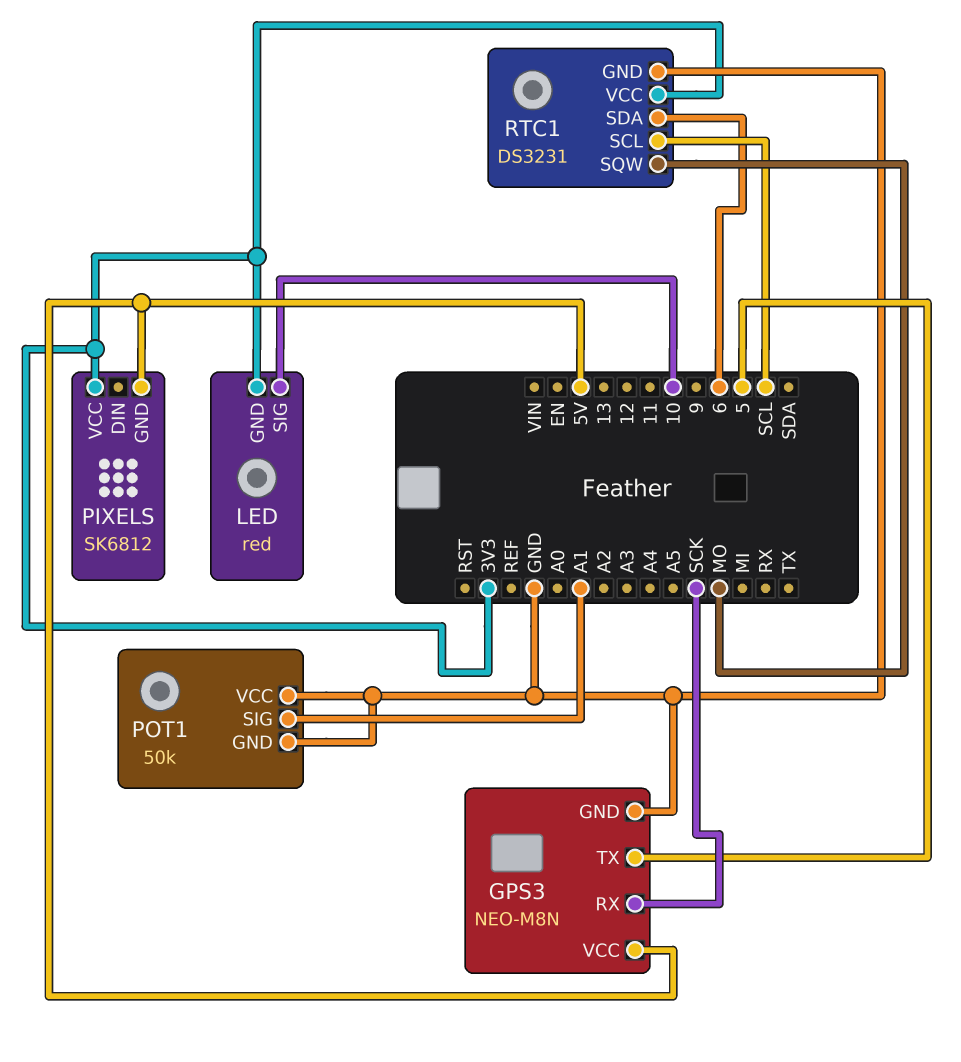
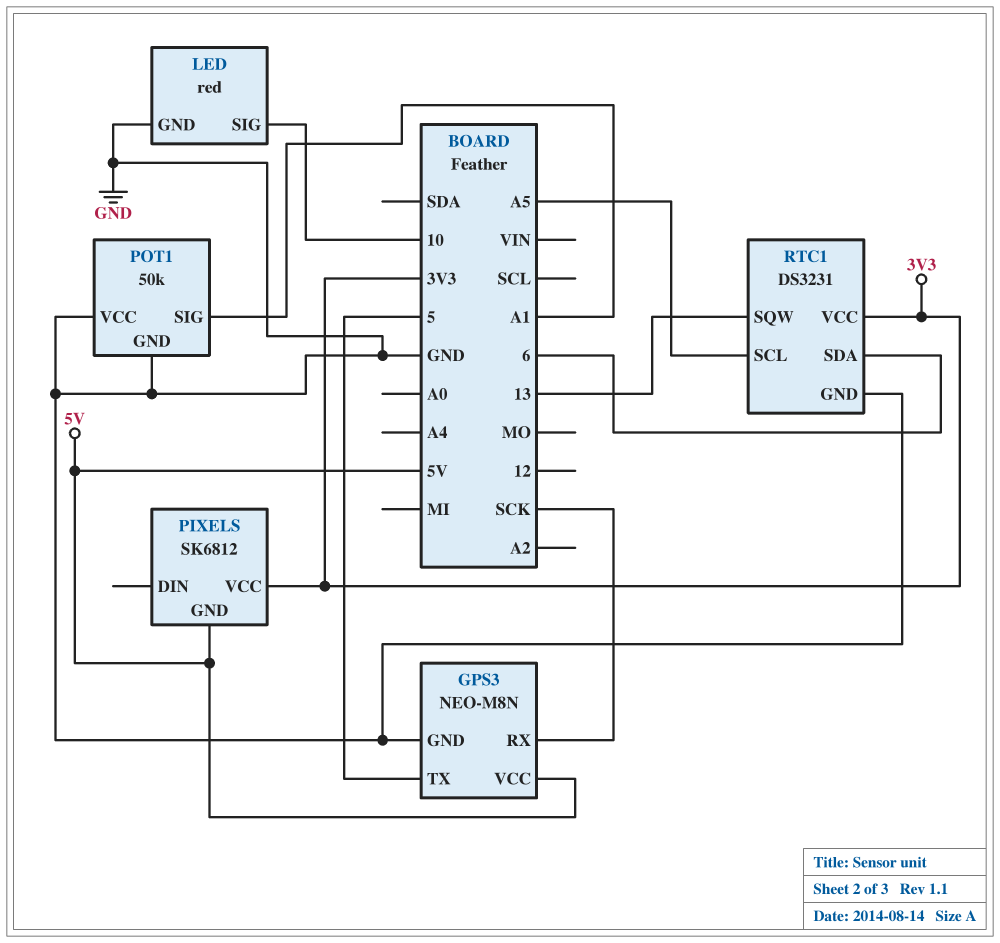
LED pin GND: 3V3 -> GND
RTC1 pin SCL: SCL -> A5
RTC1 pin SQW: MO -> 13

